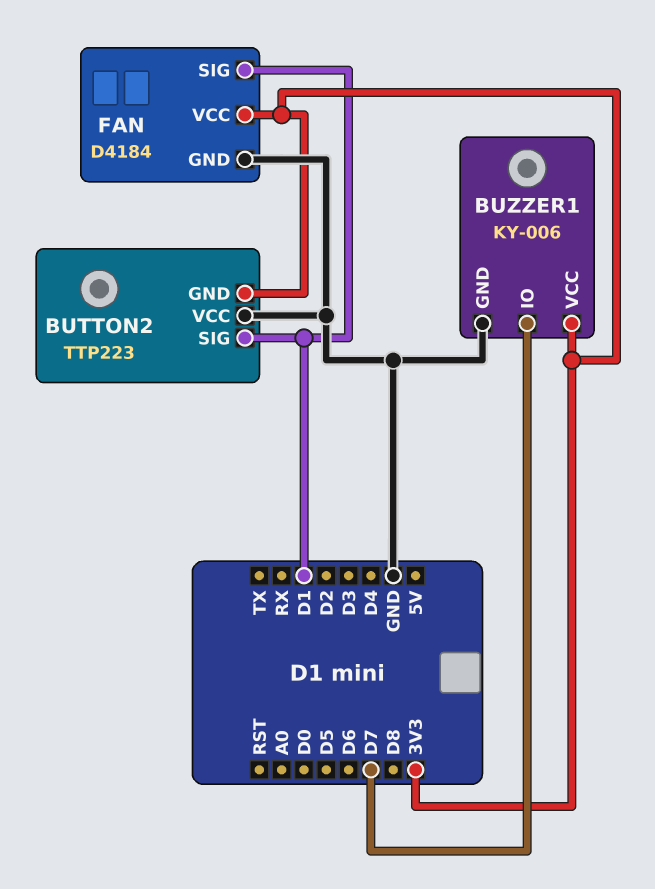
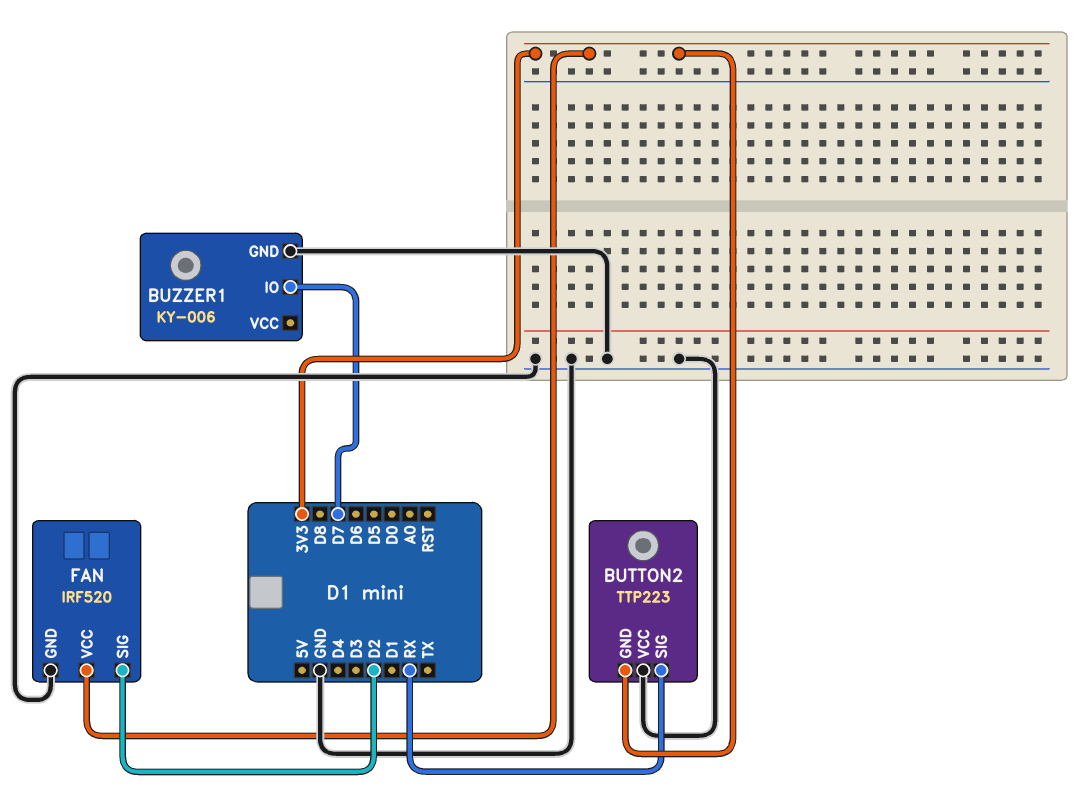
BUTTON2 pin SIG: D1 -> RX
BUZZER1 pin VCC: 3V3 -> none
FAN: D4184 -> IRF520
FAN pin SIG: D1 -> D2

